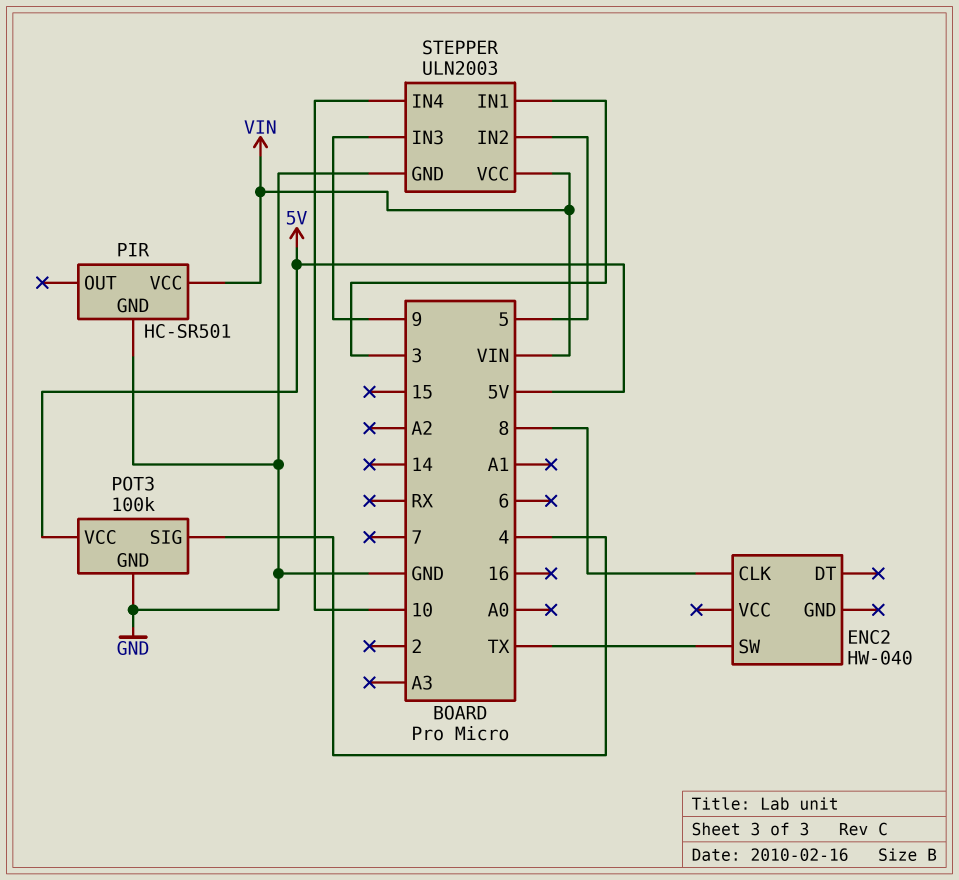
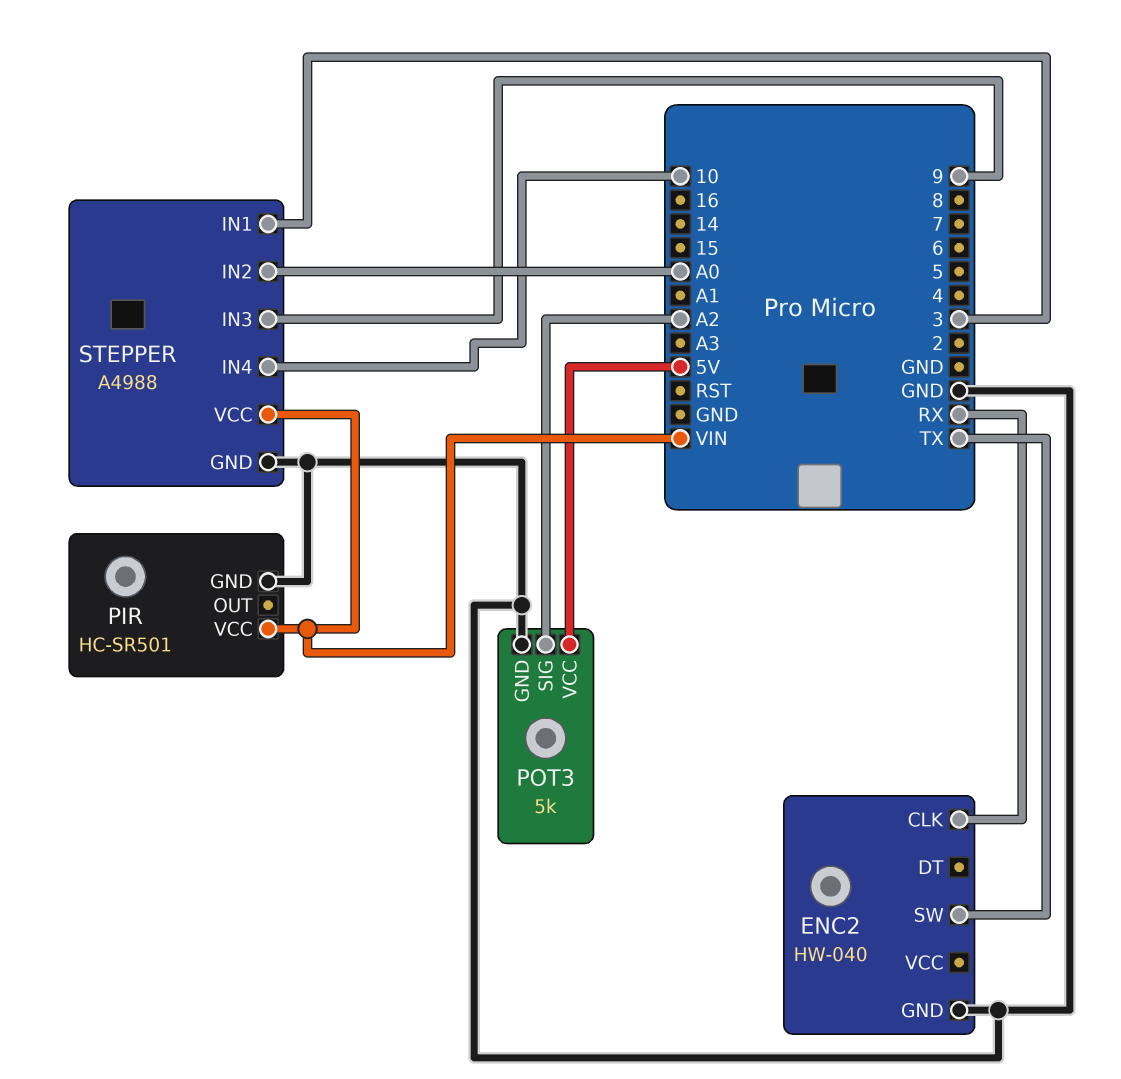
ENC2 pin CLK: 8 -> RX
ENC2 pin GND: none -> GND
POT3: 100k -> 5k
POT3 pin SIG: 4 -> A2
STEPPER: ULN2003 -> A4988
STEPPER pin IN2: 5 -> A0

